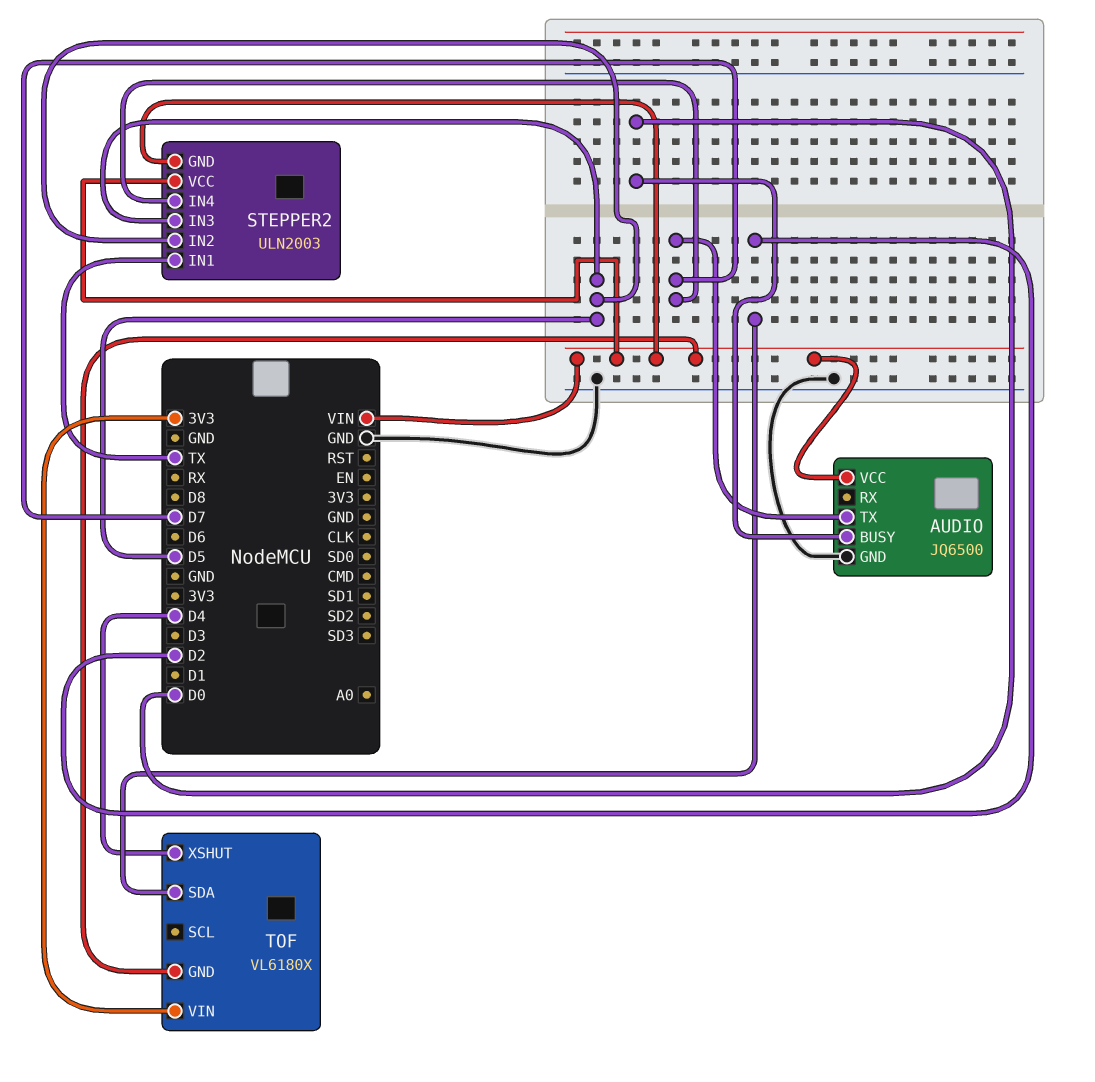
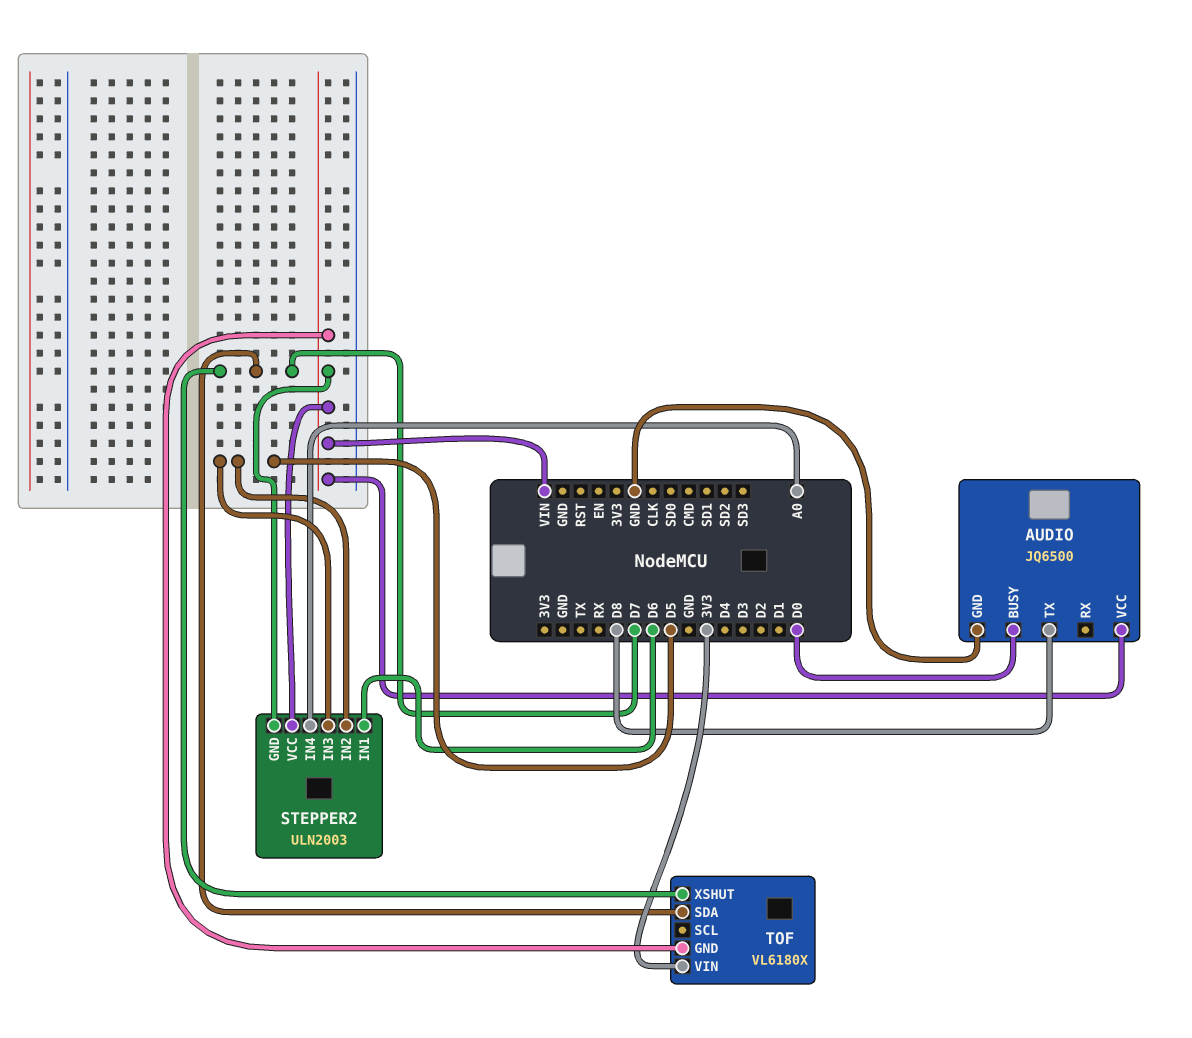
AUDIO pin TX: D7 -> D8
STEPPER2 pin IN1: TX -> D6
STEPPER2 pin IN4: D7 -> A0
TOF pin SDA: D2 -> D7
TOF pin XSHUT: D4 -> D7

